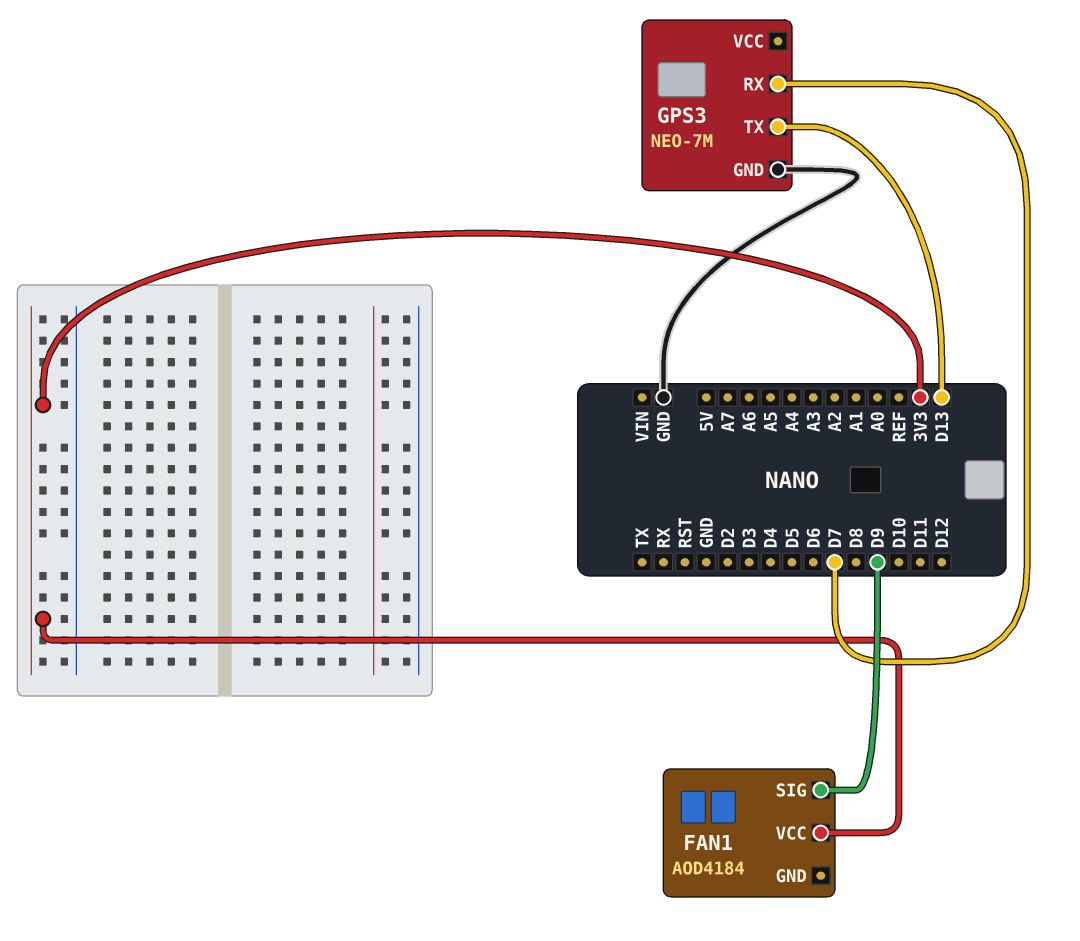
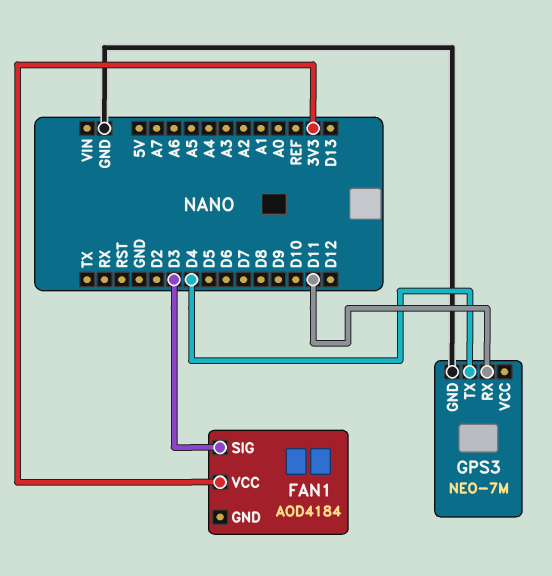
FAN1 pin SIG: D9 -> D3
GPS3 pin RX: D7 -> D11
GPS3 pin TX: D13 -> D4

